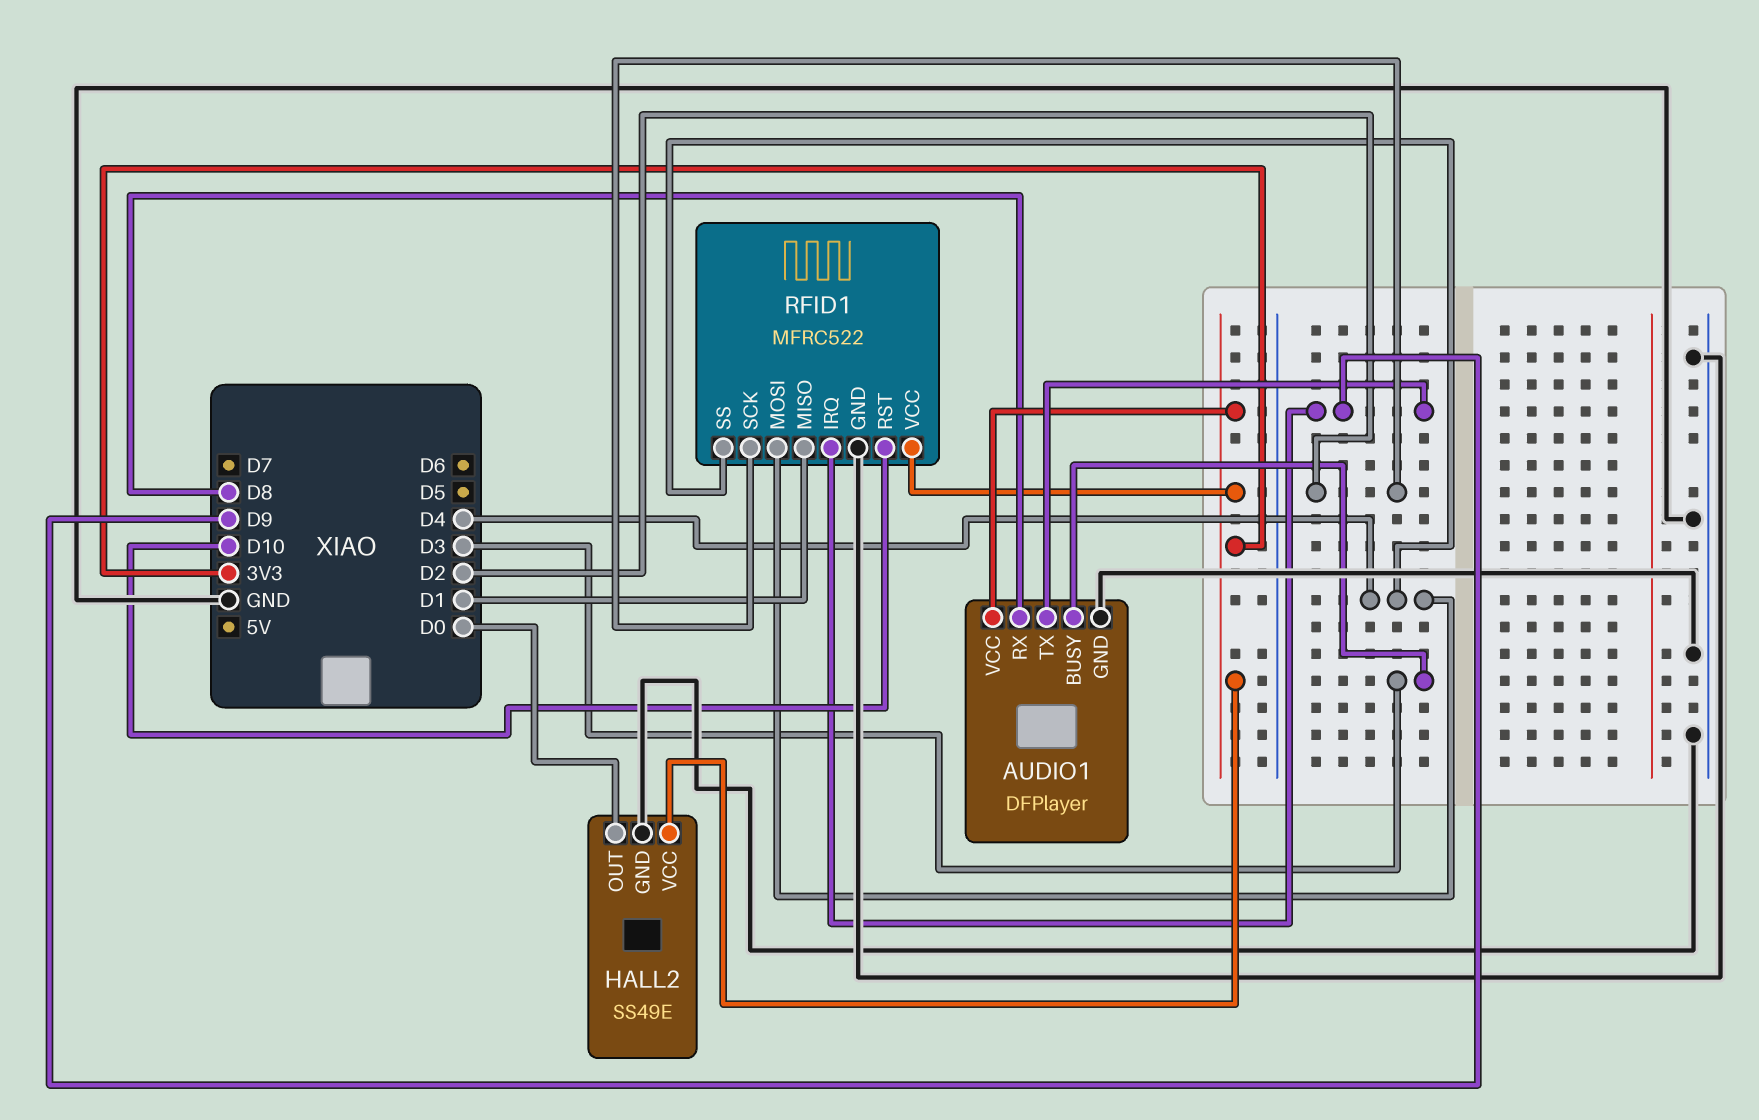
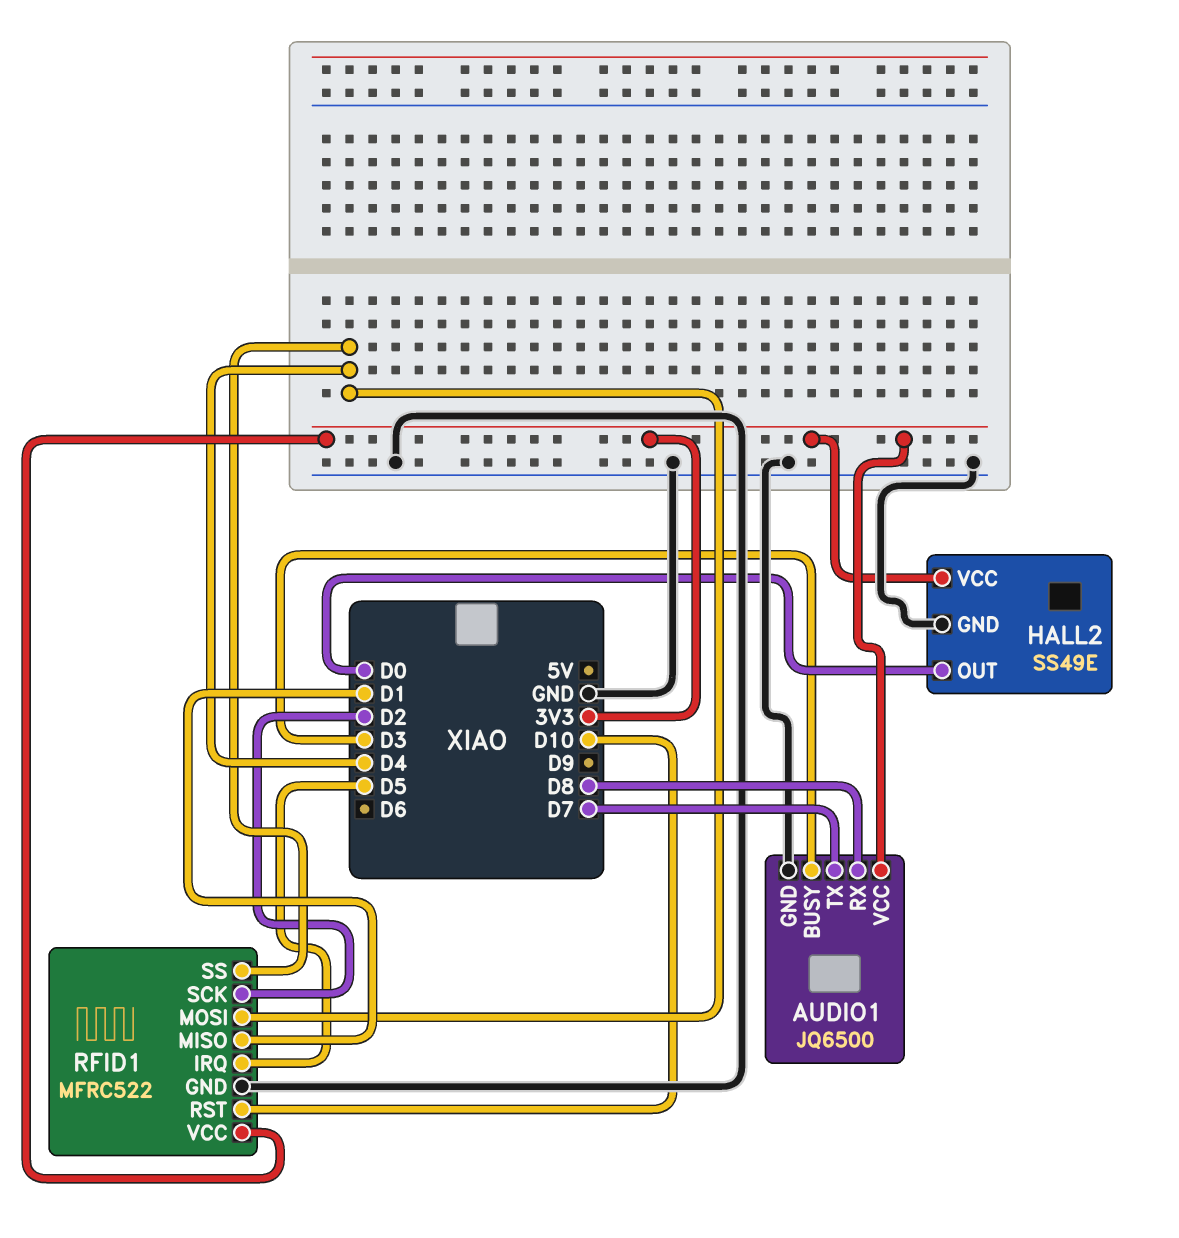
AUDIO1: DFPlayer -> JQ6500
AUDIO1 pin TX: D9 -> D7
RFID1 pin IRQ: D9 -> D5

